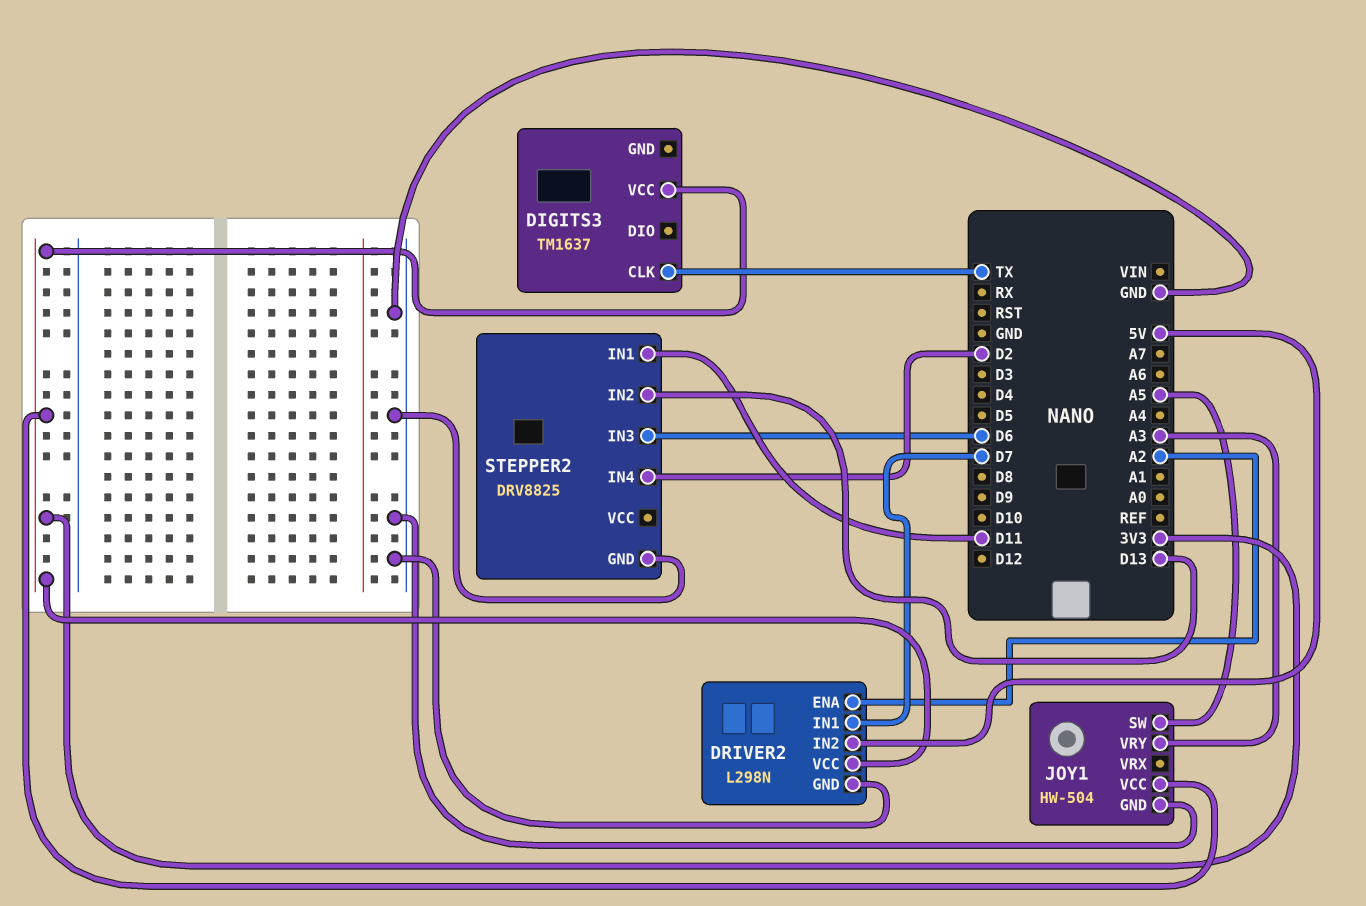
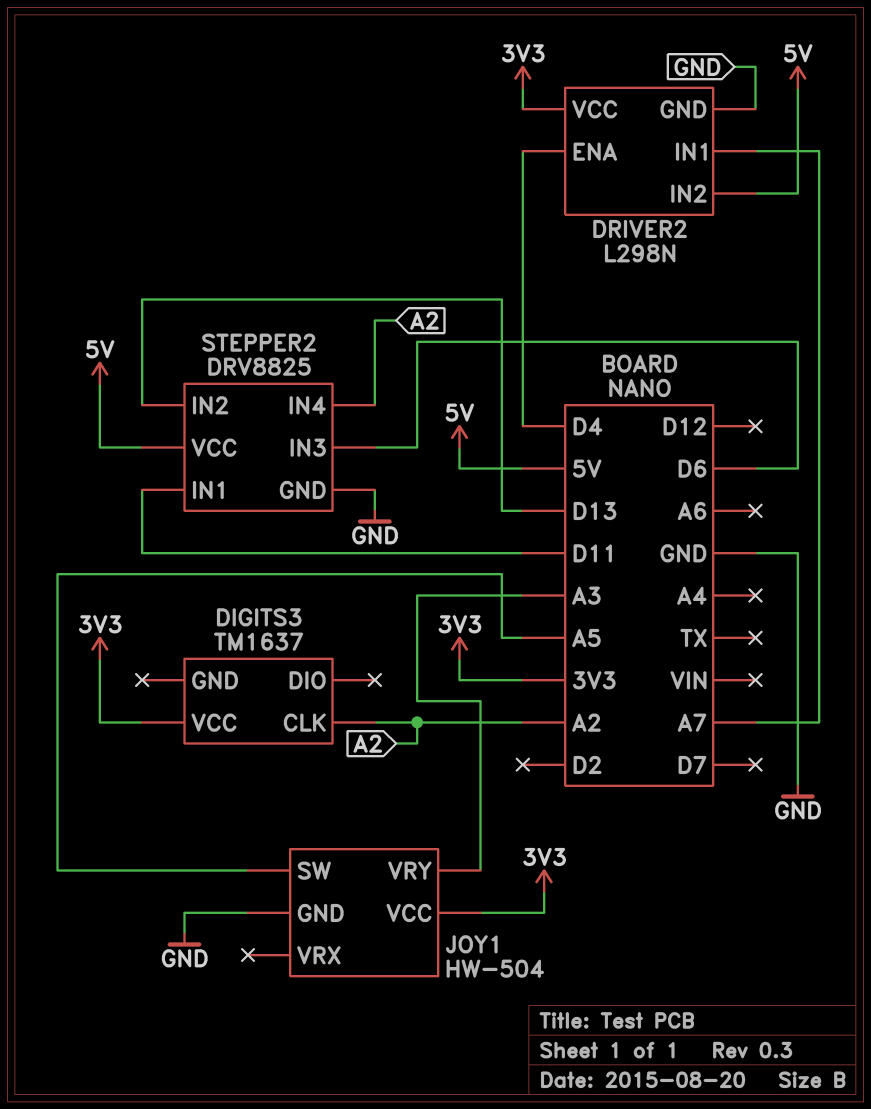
DIGITS3 pin CLK: TX -> A2
DRIVER2 pin ENA: A2 -> D4
DRIVER2 pin IN1: D7 -> A7
STEPPER2 pin IN4: D2 -> A2
STEPPER2 pin VCC: none -> 5V

